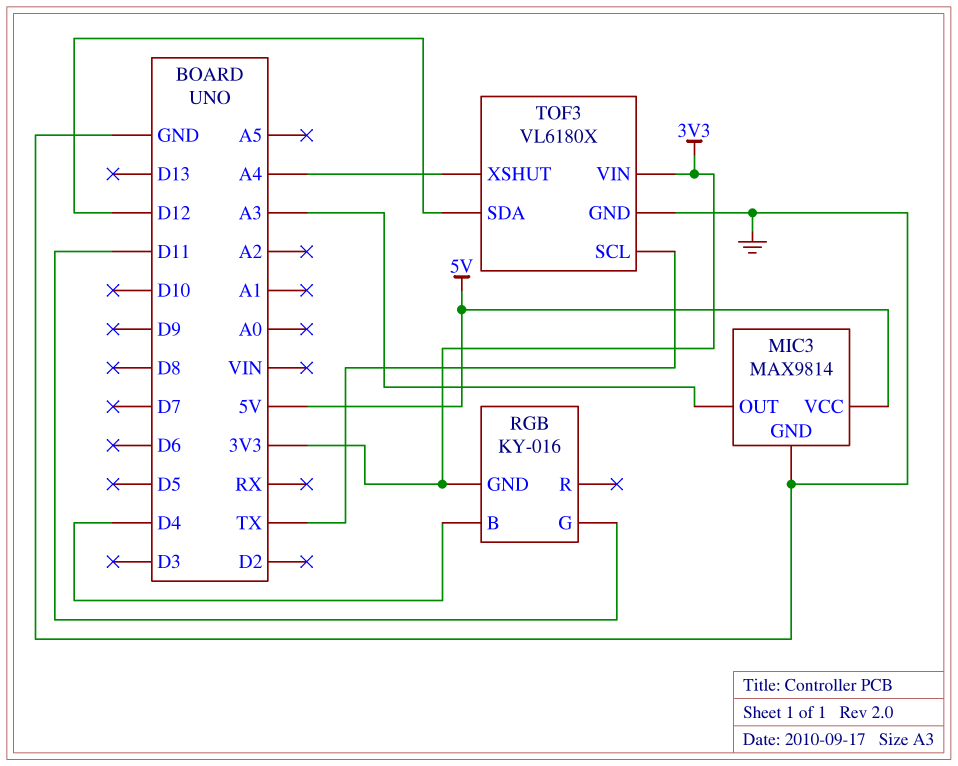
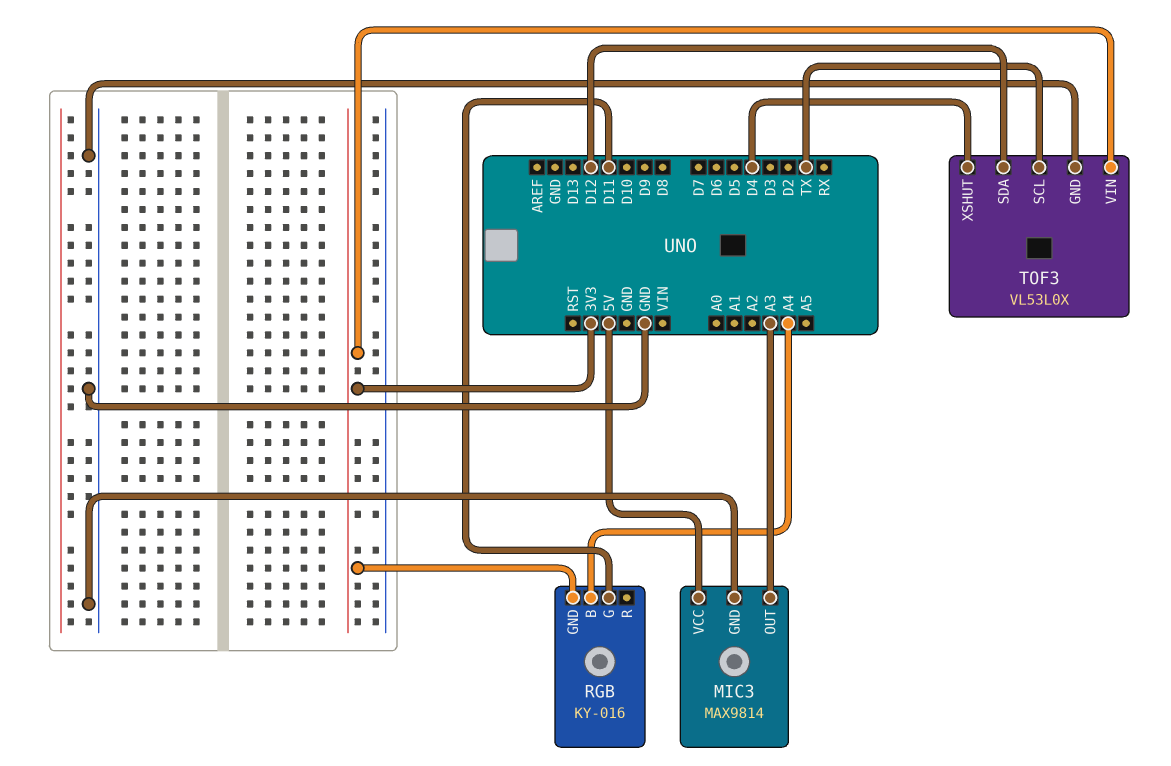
RGB pin B: D4 -> A4
TOF3: VL6180X -> VL53L0X
TOF3 pin XSHUT: A4 -> D4

